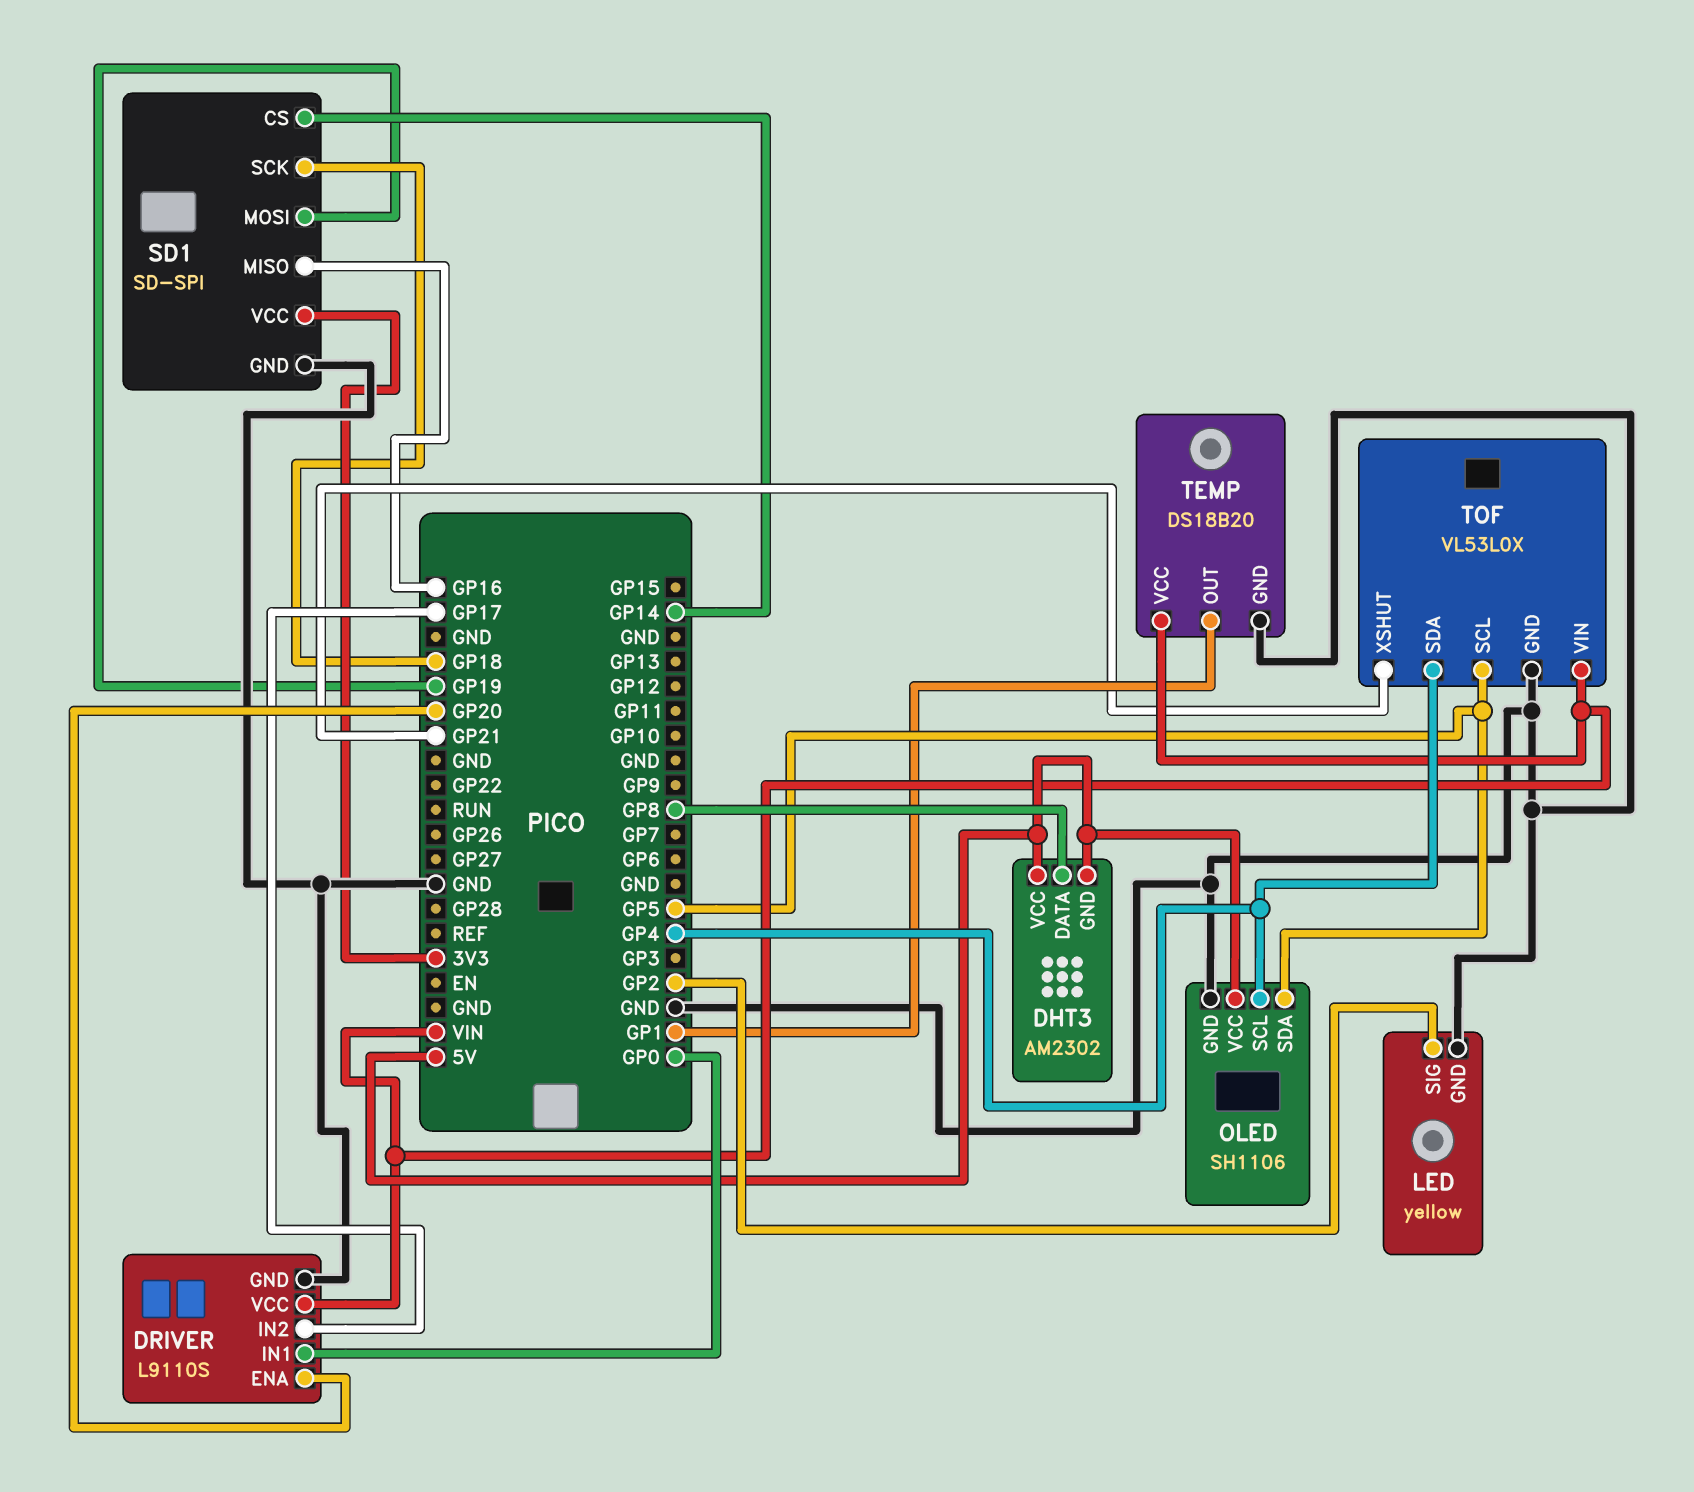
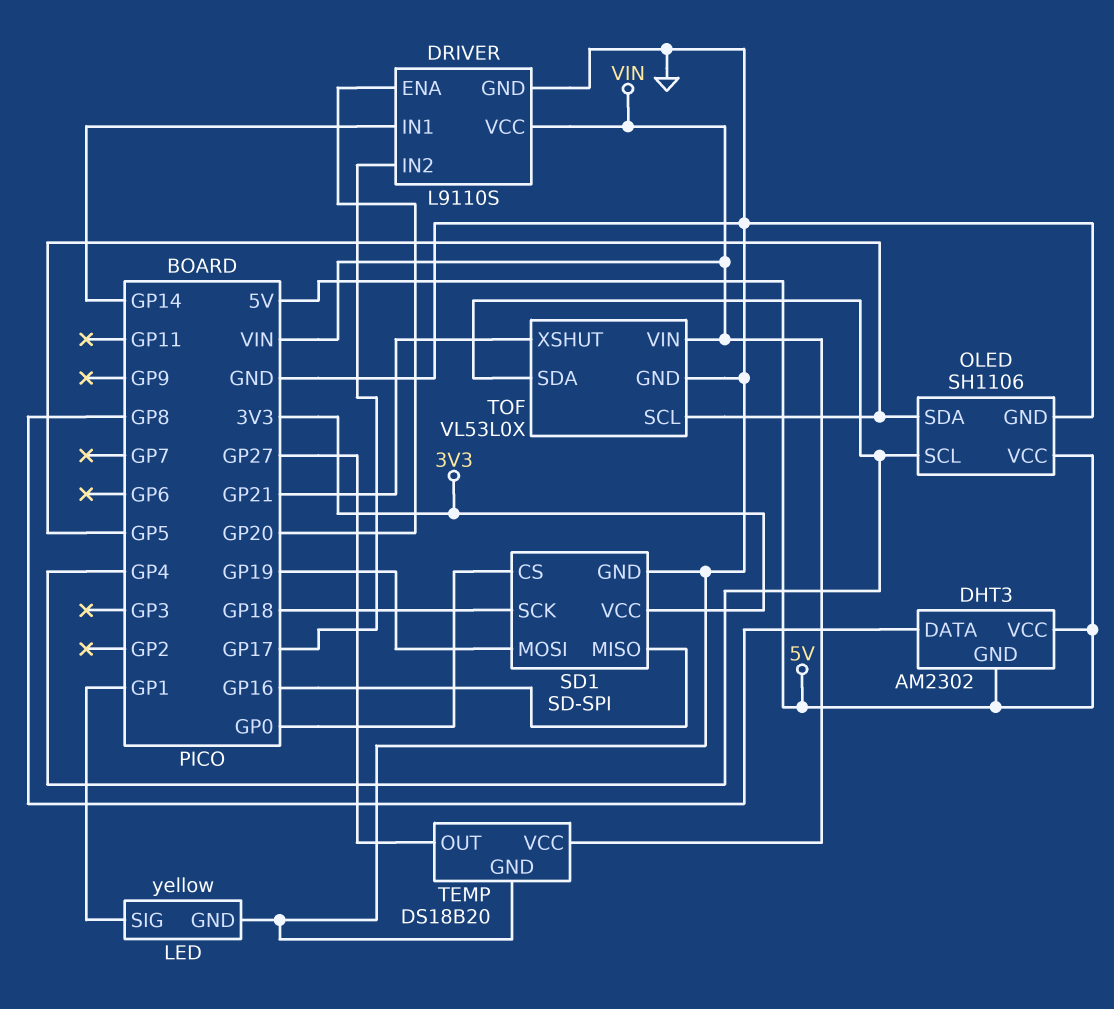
DRIVER pin IN1: GP0 -> GP14
LED pin SIG: GP2 -> GP1
SD1 pin CS: GP14 -> GP0
TEMP pin OUT: GP1 -> GP27

